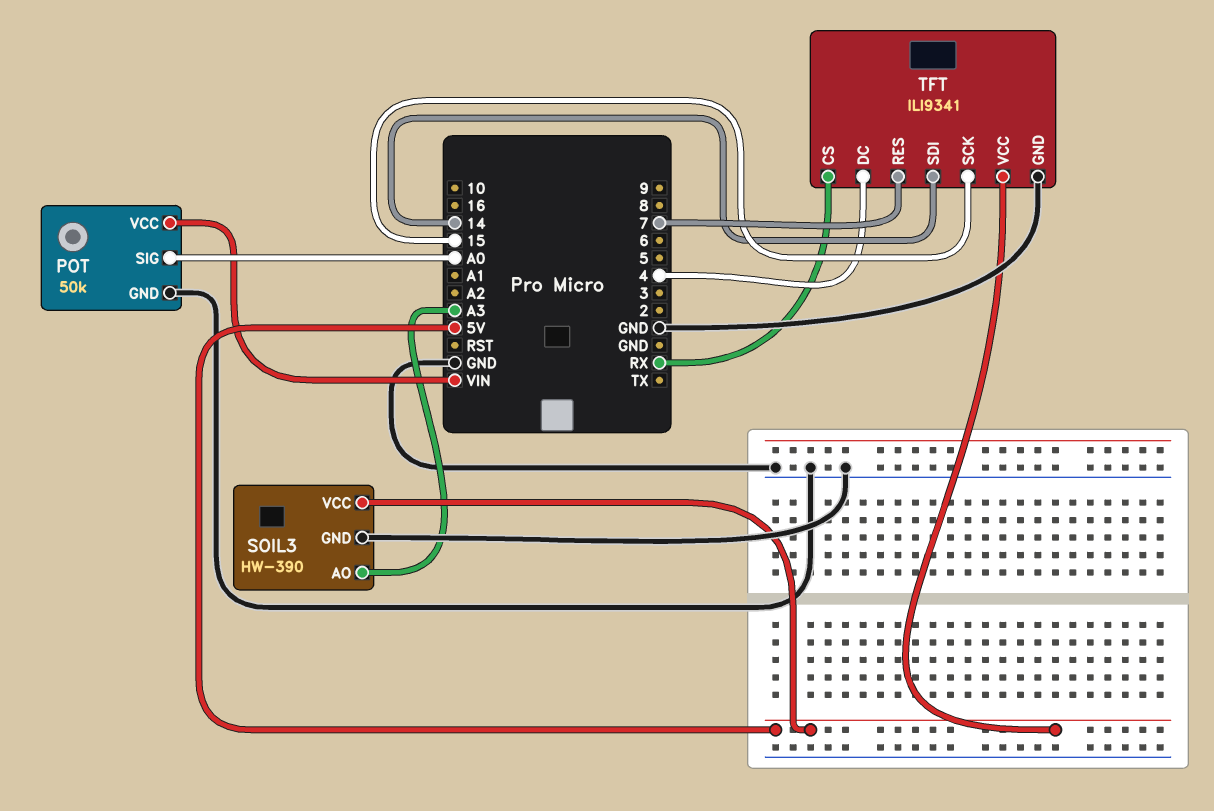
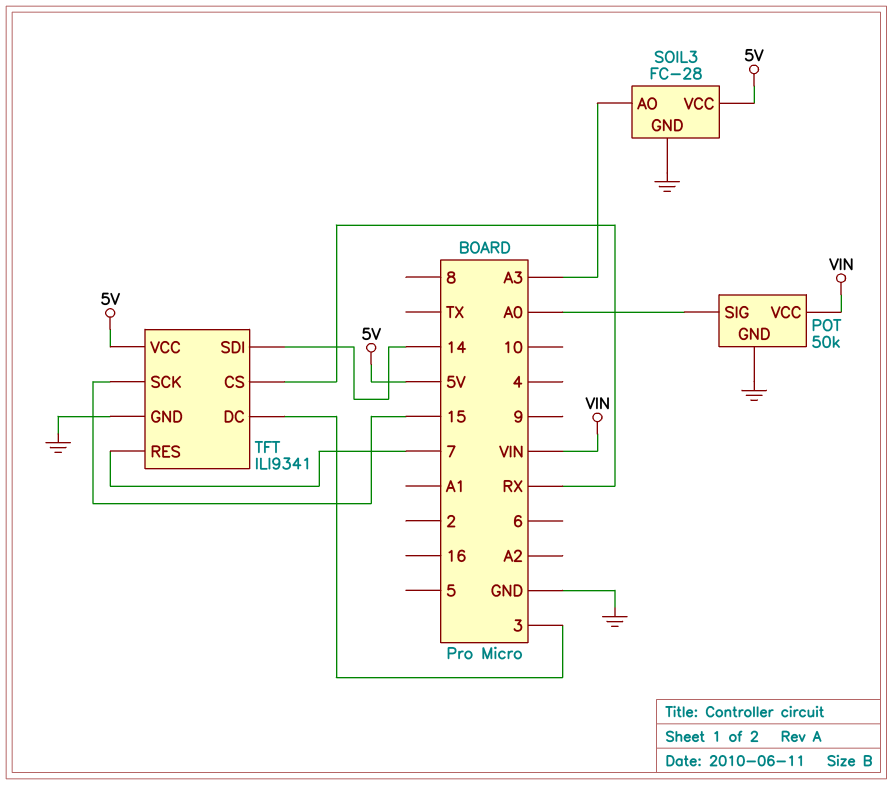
SOIL3: HW-390 -> FC-28
TFT pin DC: 4 -> 3

